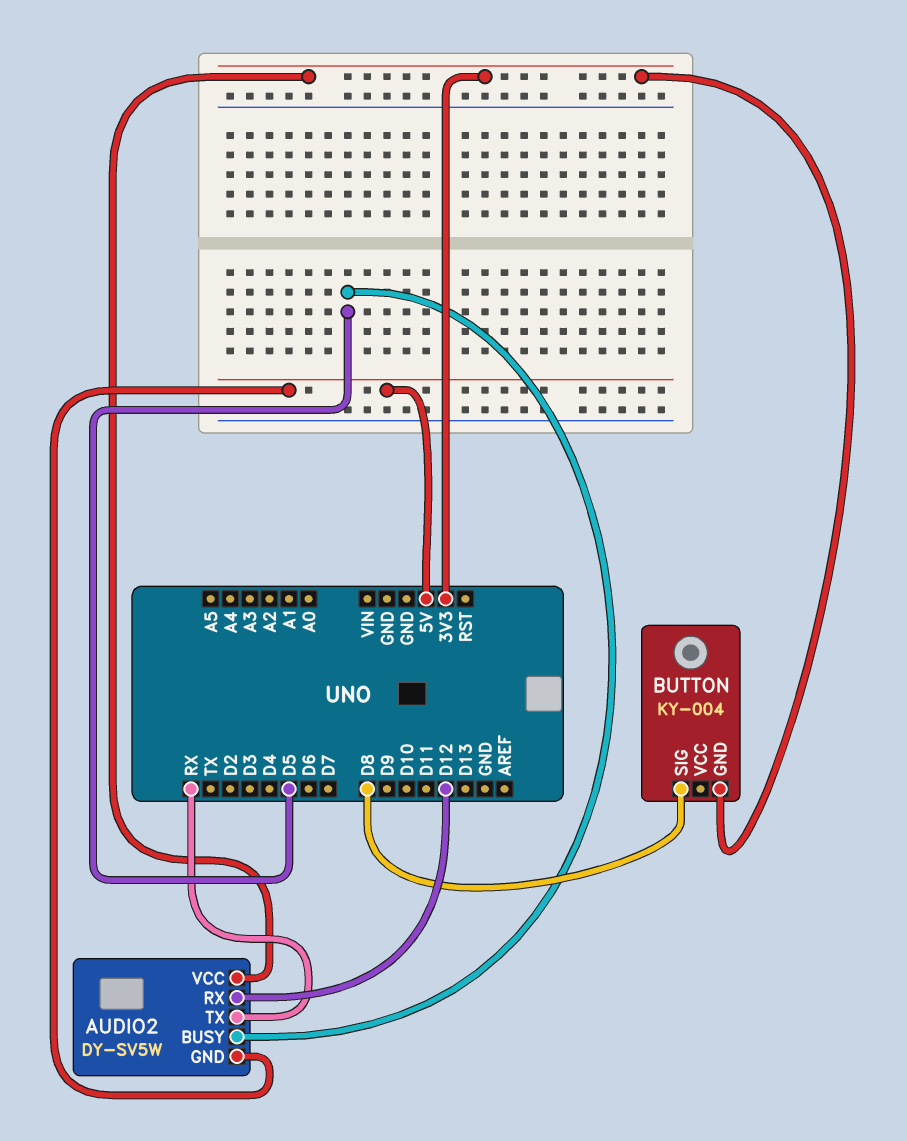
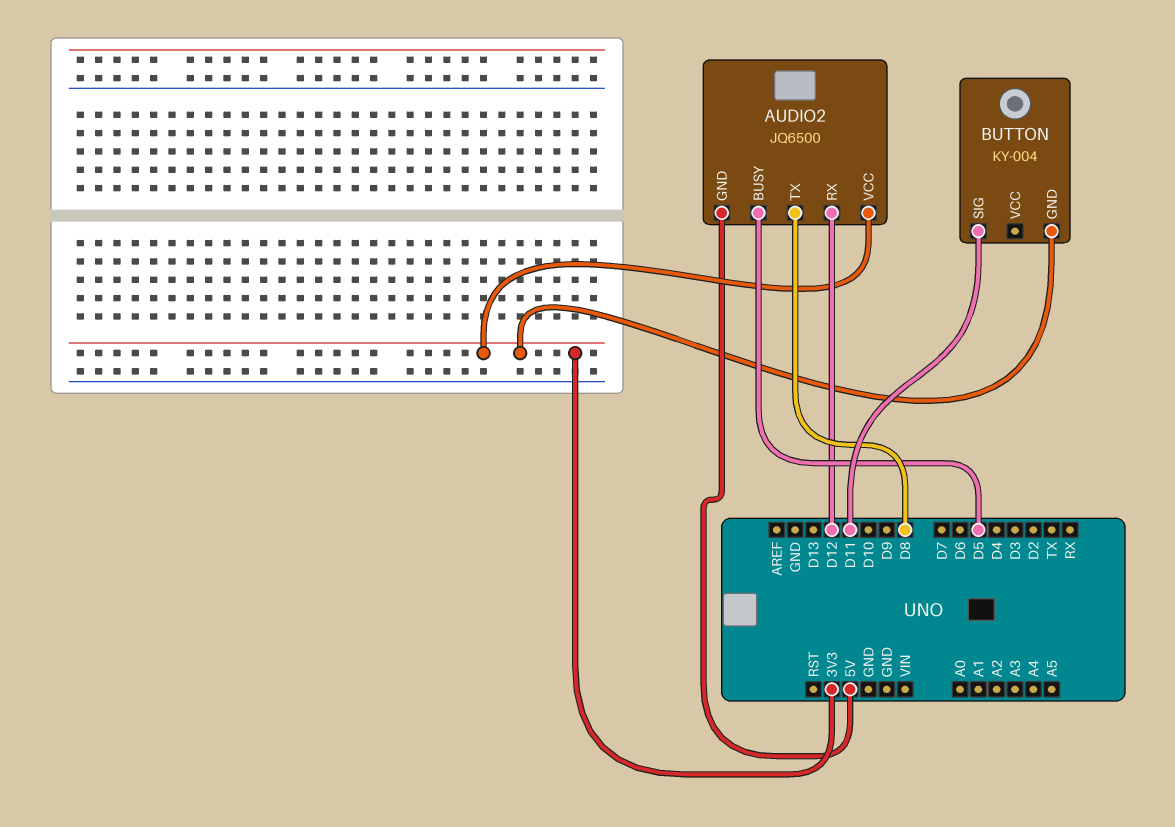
AUDIO2: DY-SV5W -> JQ6500
AUDIO2 pin TX: RX -> D8
BUTTON pin SIG: D8 -> D11

